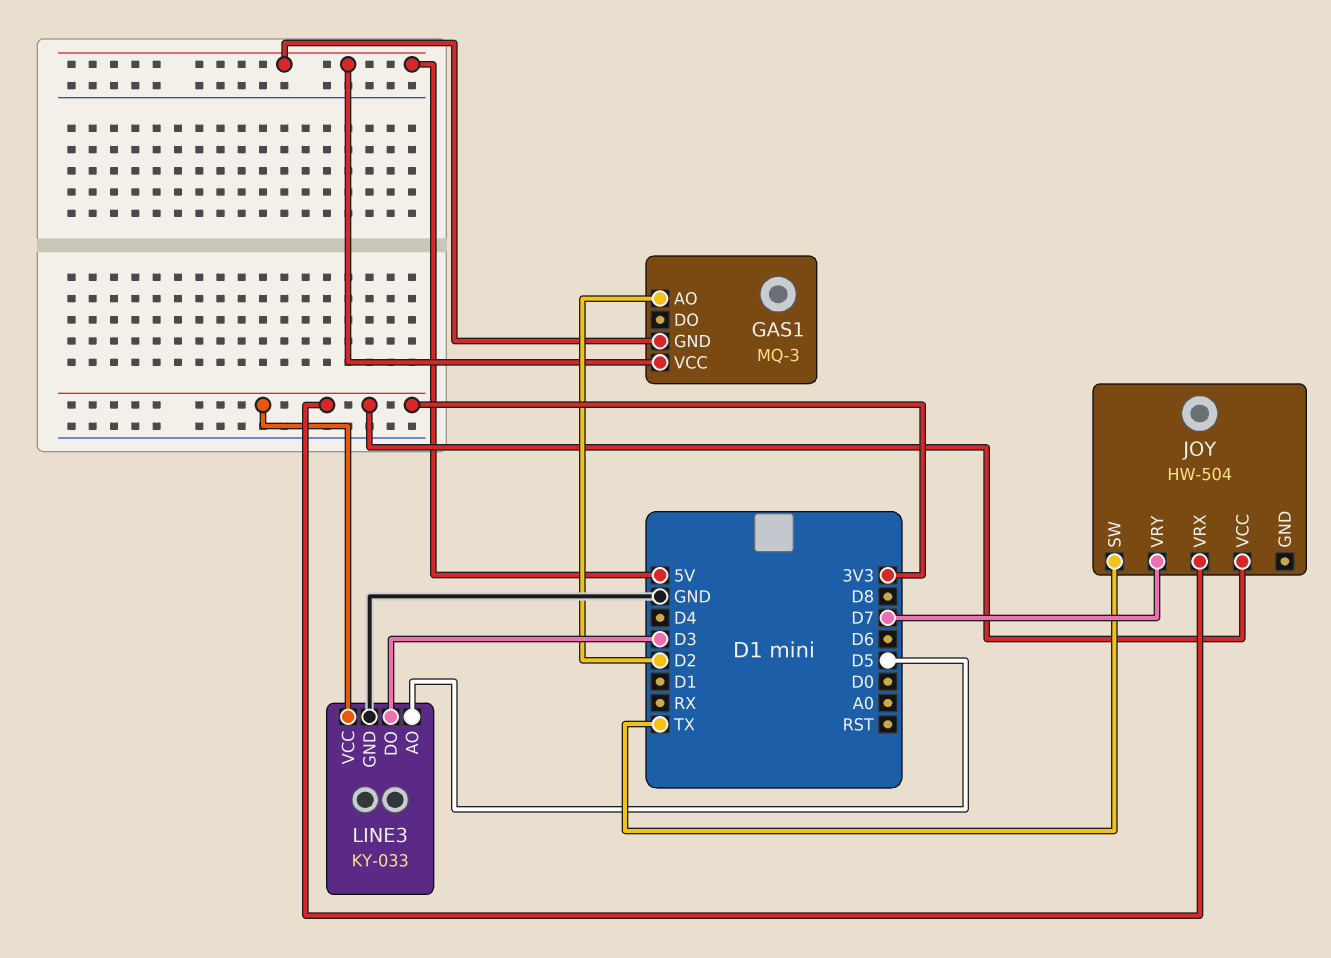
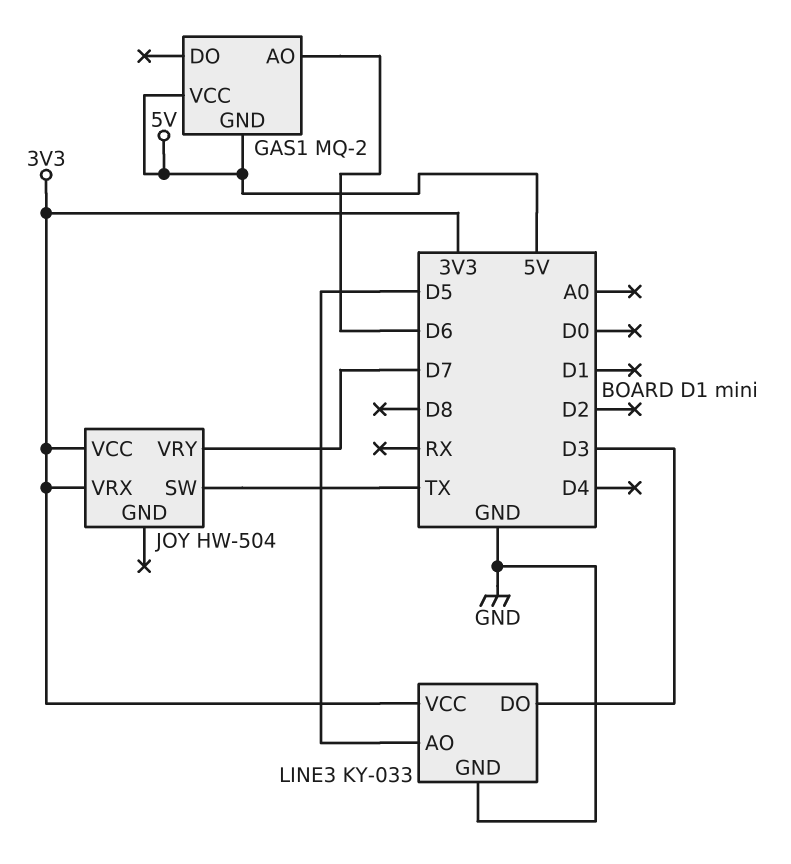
GAS1: MQ-3 -> MQ-2
GAS1 pin AO: D2 -> D6

